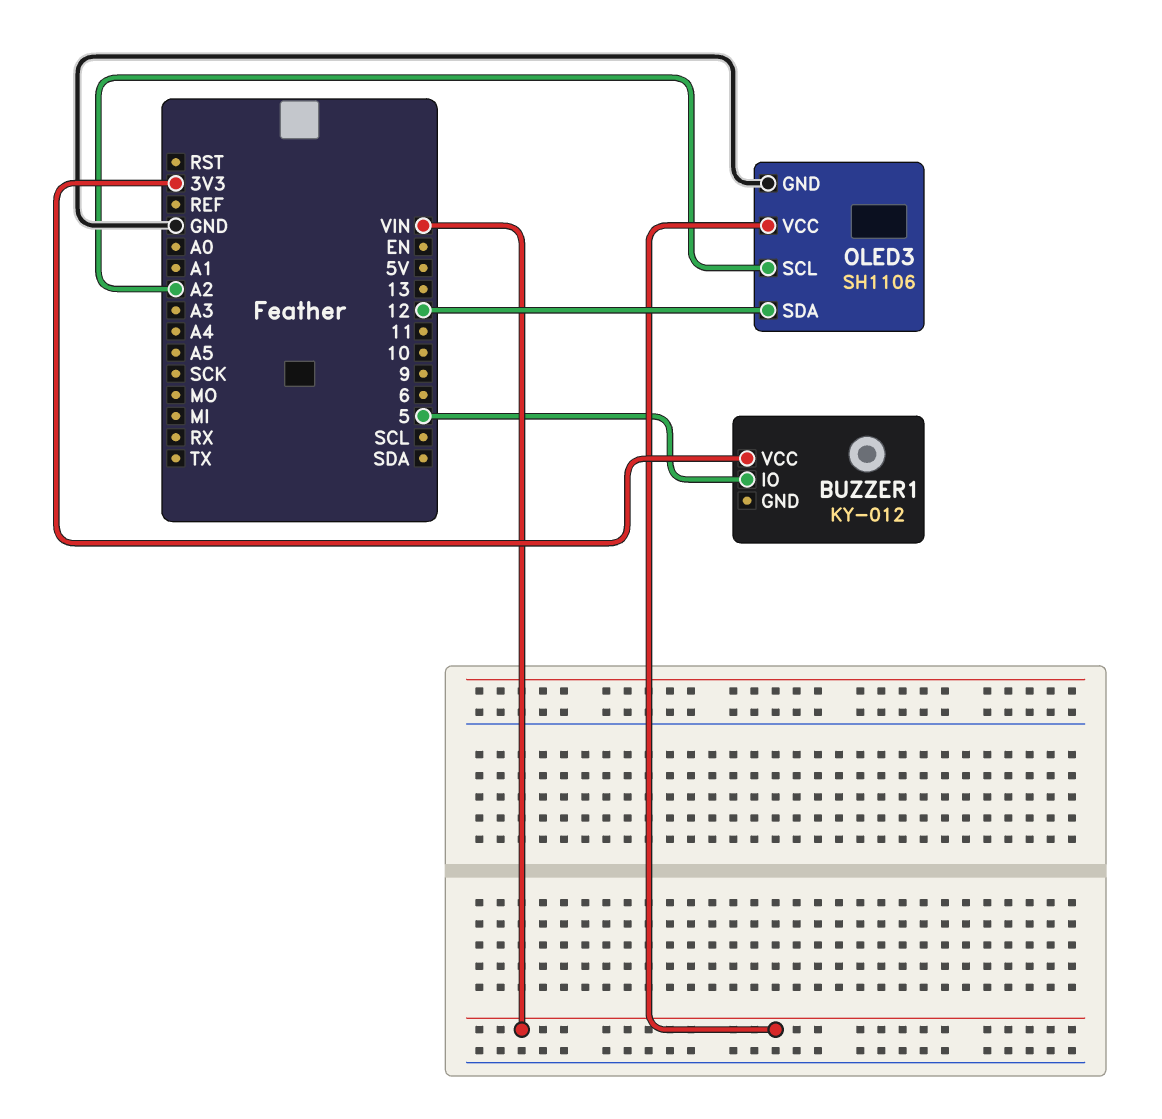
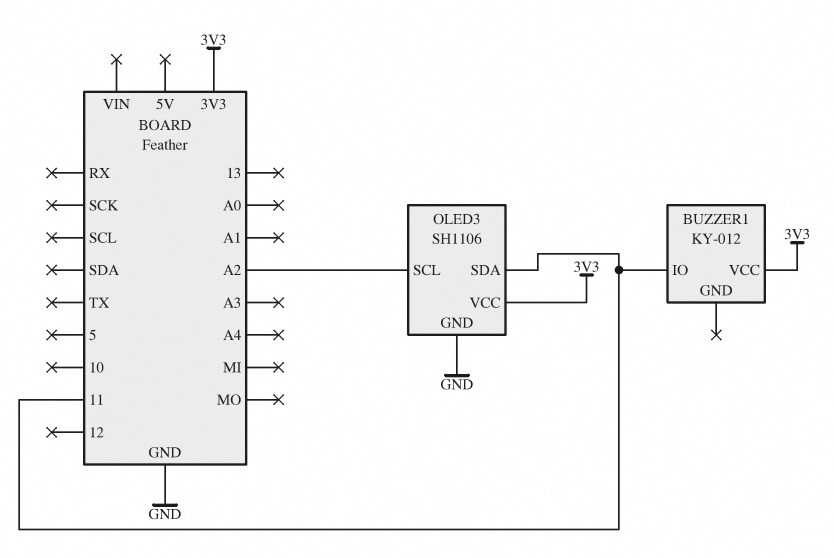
BUZZER1 pin IO: 5 -> 11
OLED3 pin SDA: 12 -> 11
OLED3 pin VCC: VIN -> 3V3

